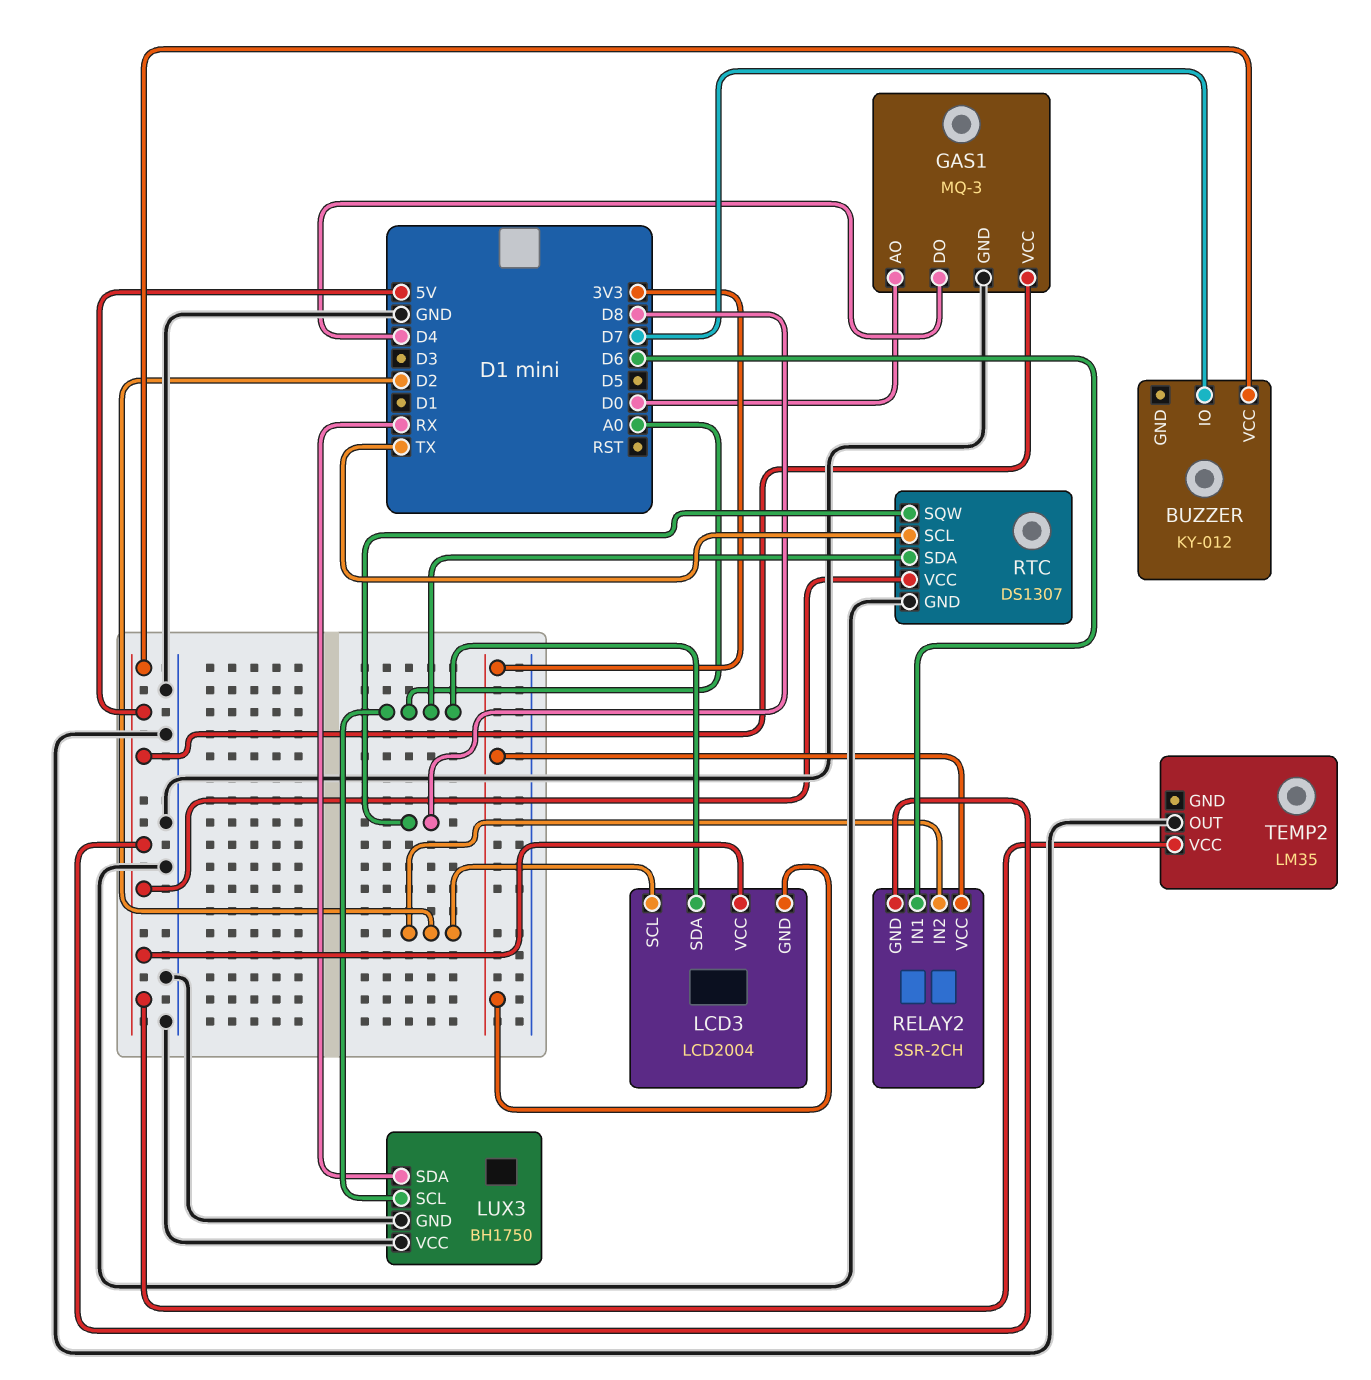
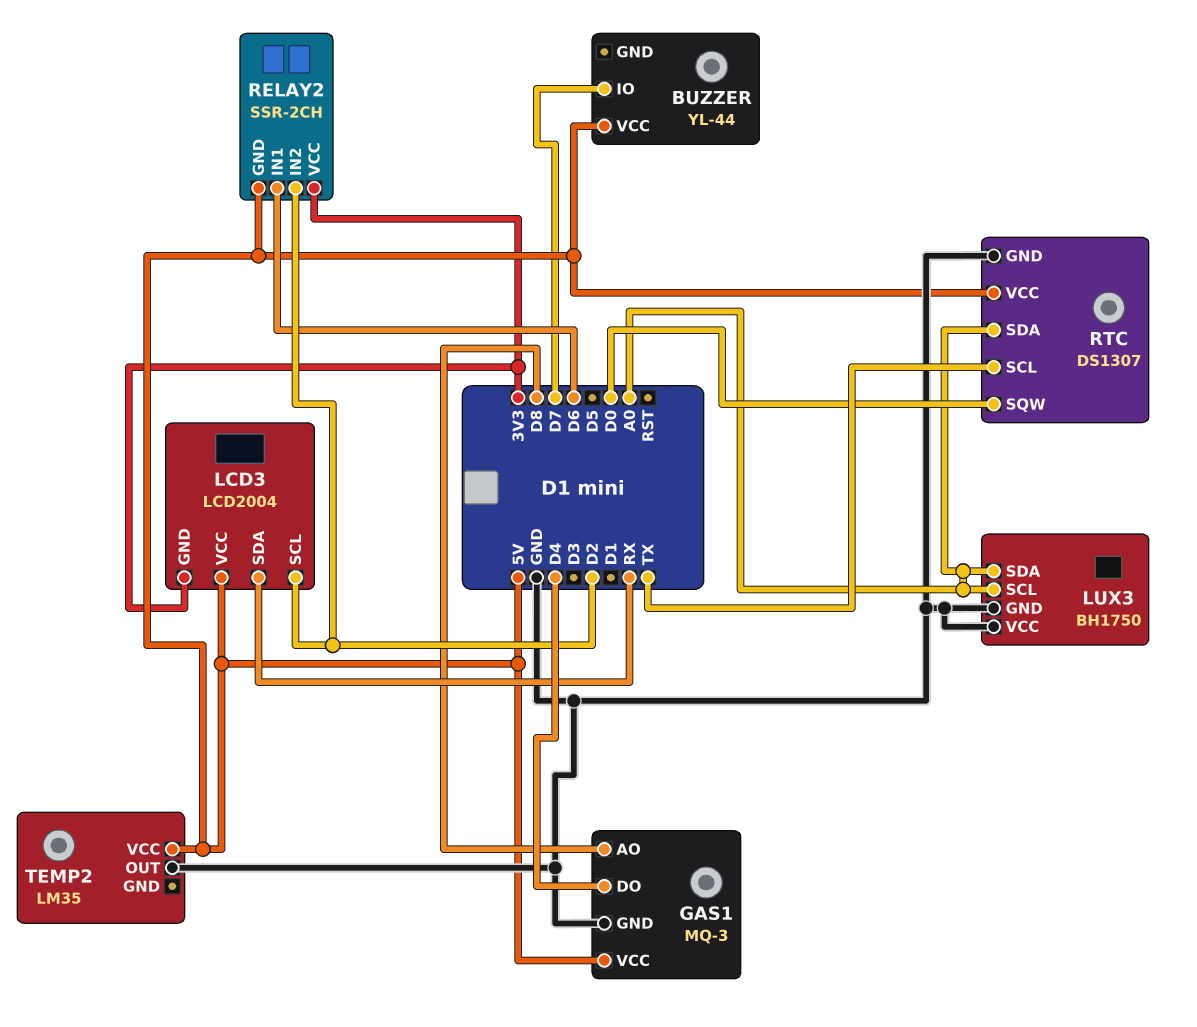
BUZZER: KY-012 -> YL-44
GAS1 pin AO: D0 -> D8
LCD3 pin SDA: A0 -> RX
LUX3 pin SDA: RX -> A0
RTC pin SQW: D8 -> D0

